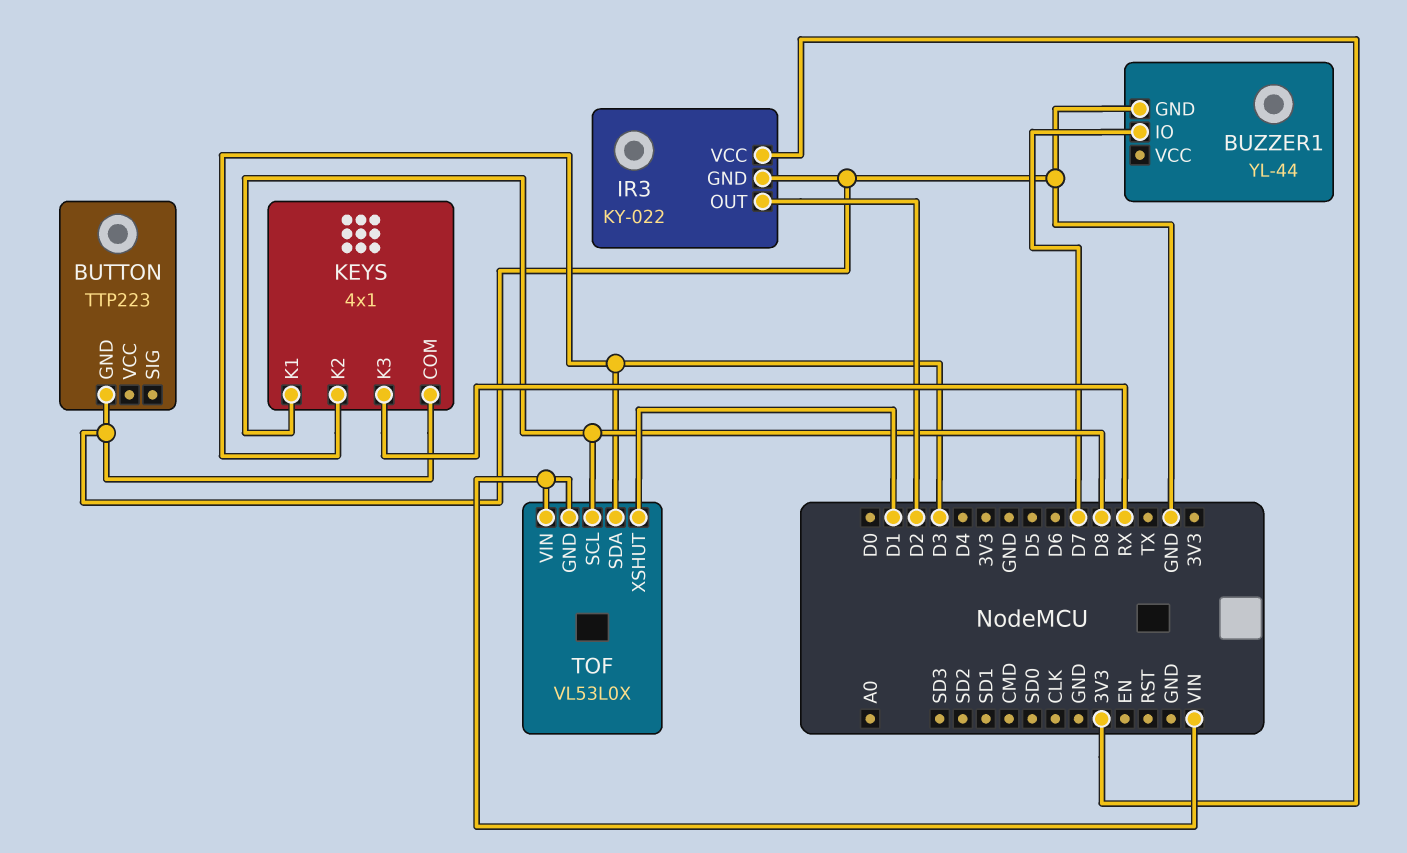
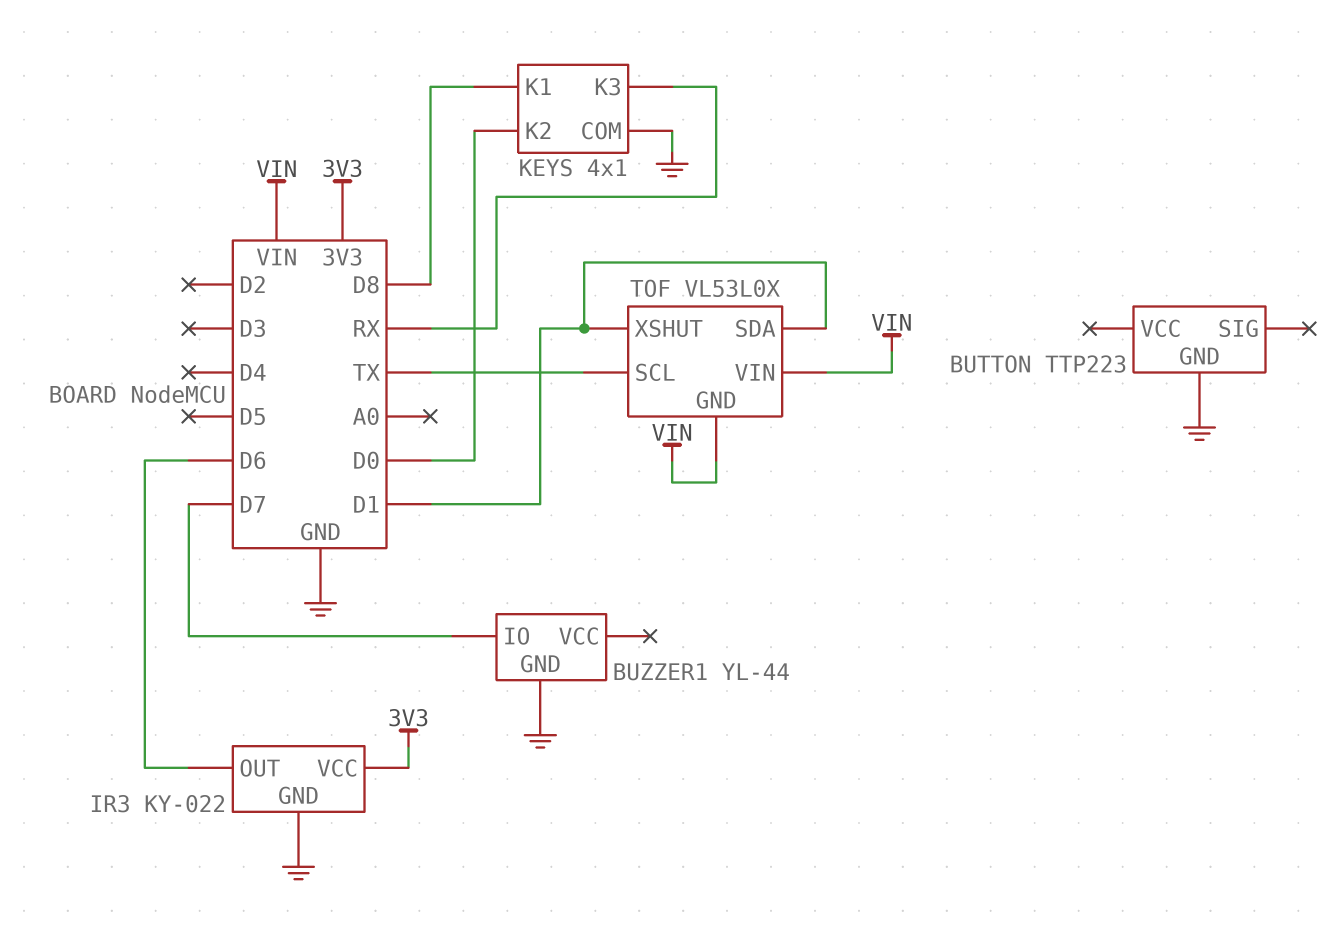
IR3 pin OUT: D2 -> D6
KEYS pin K2: D3 -> D0
TOF pin SCL: D8 -> TX
TOF pin SDA: D3 -> D1

